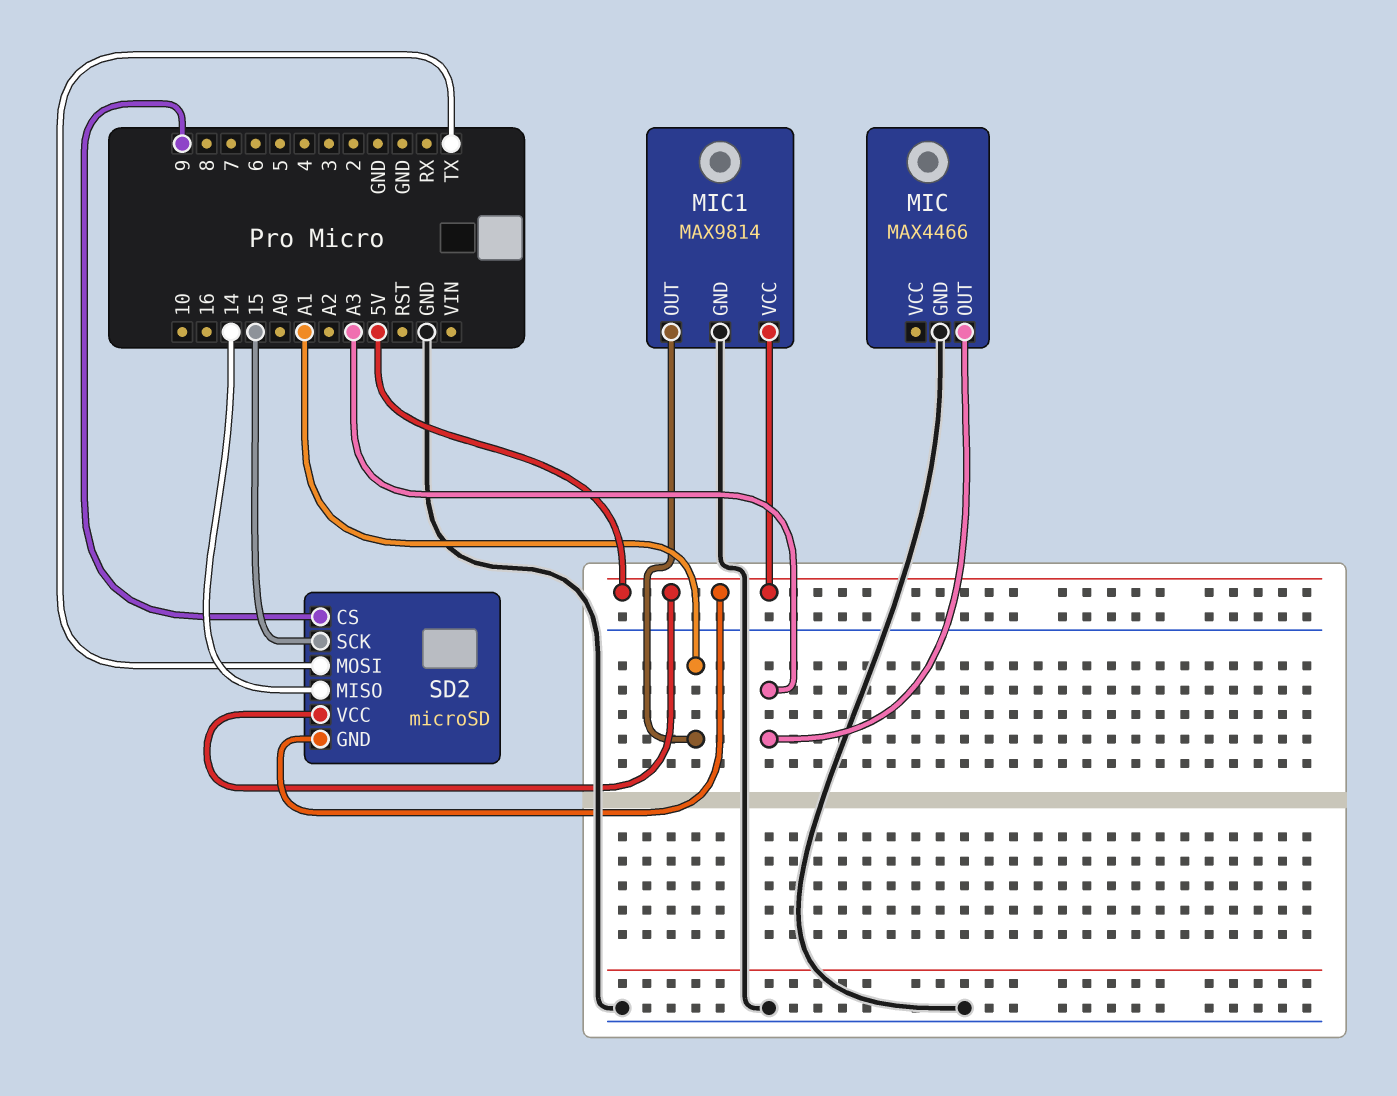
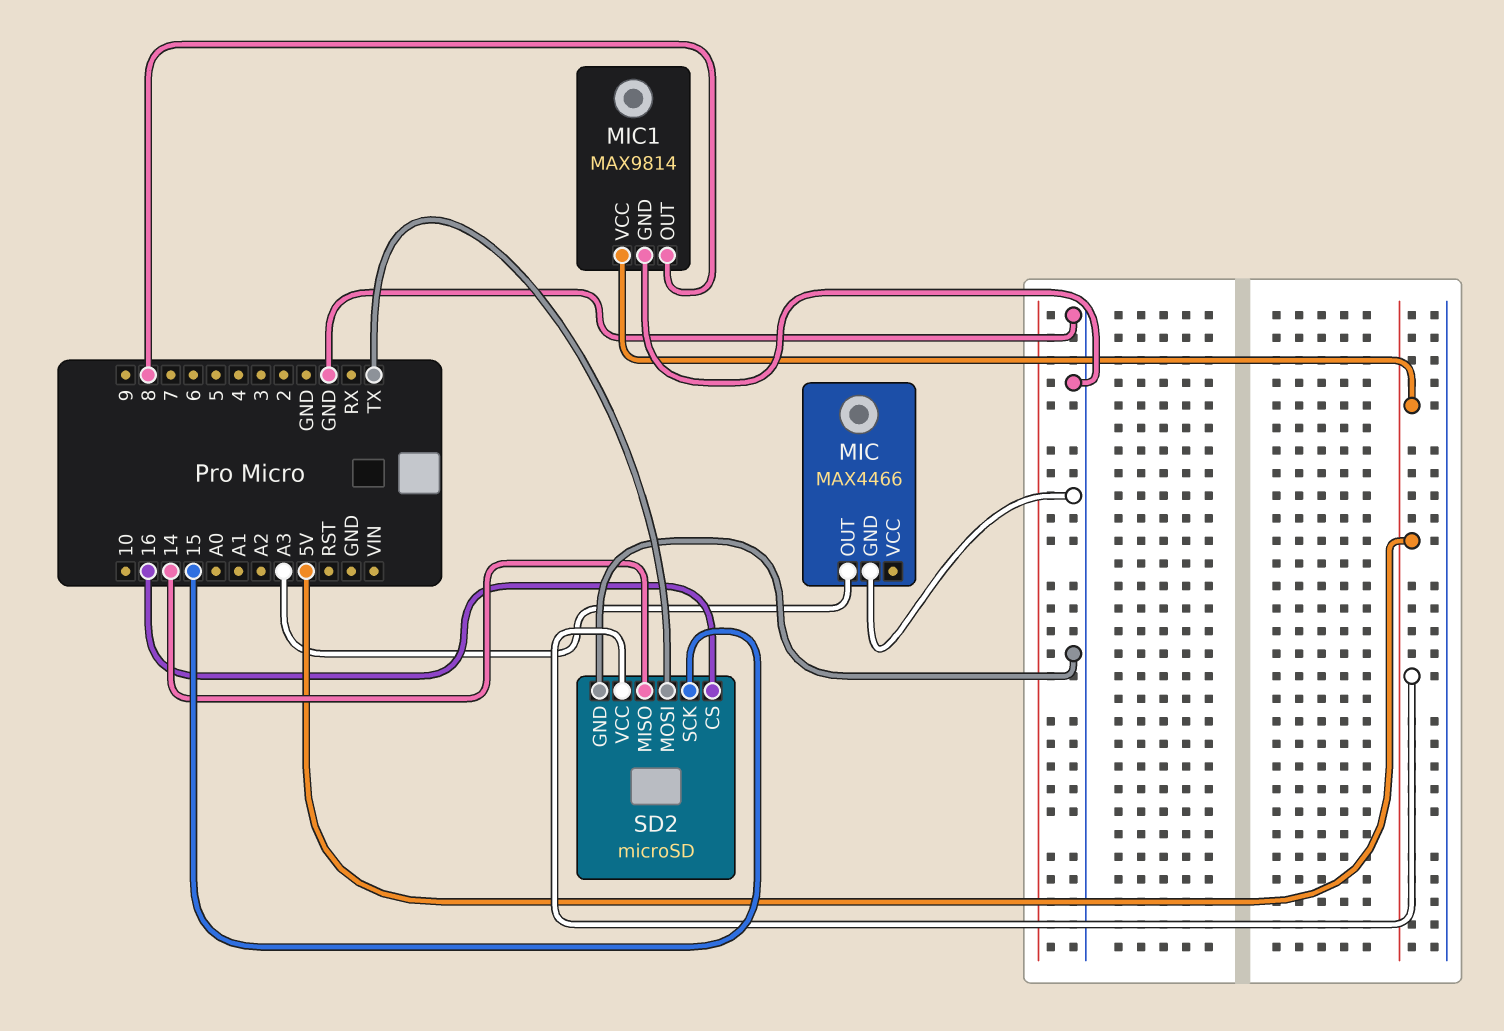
MIC1 pin OUT: A1 -> 8
SD2 pin CS: 9 -> 16
SD2 pin GND: 5V -> GND

